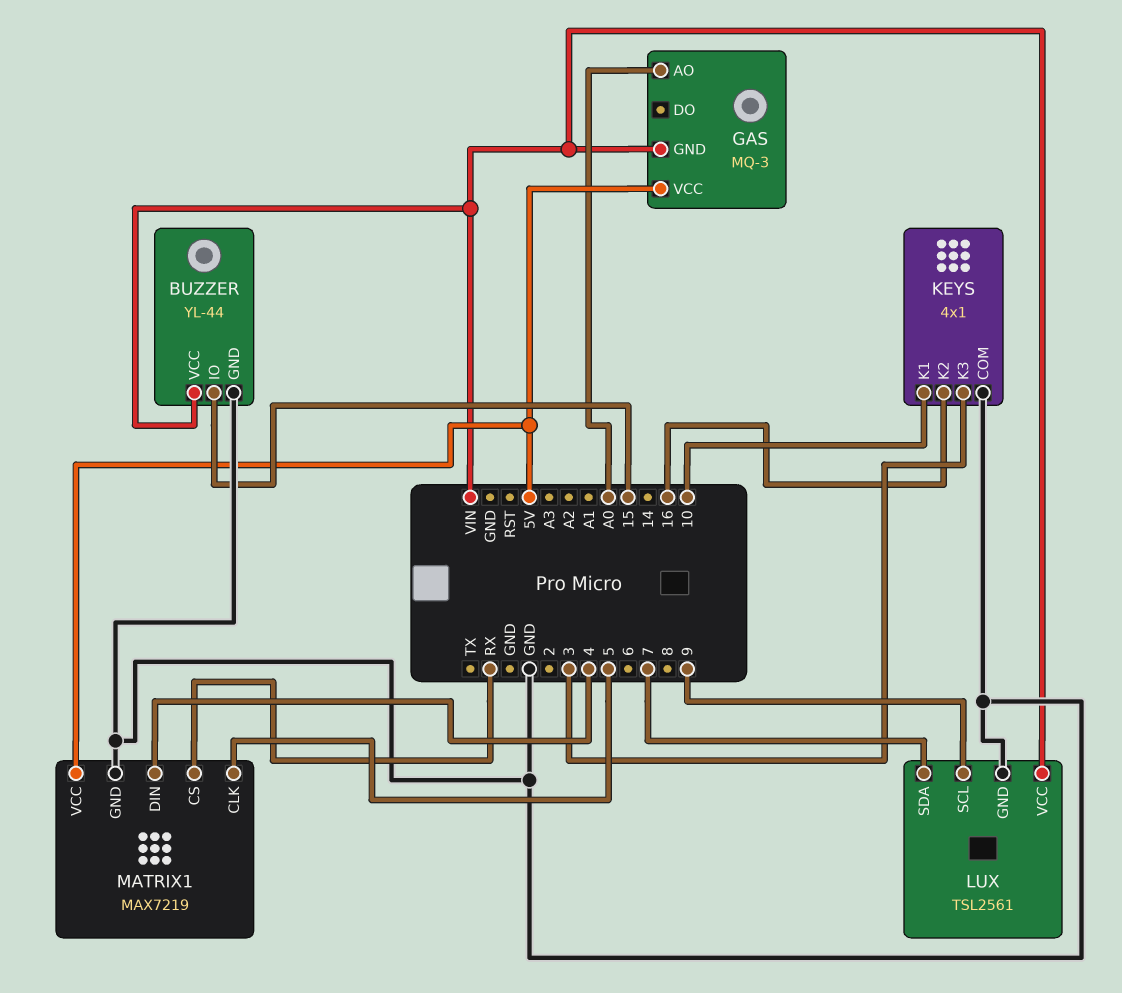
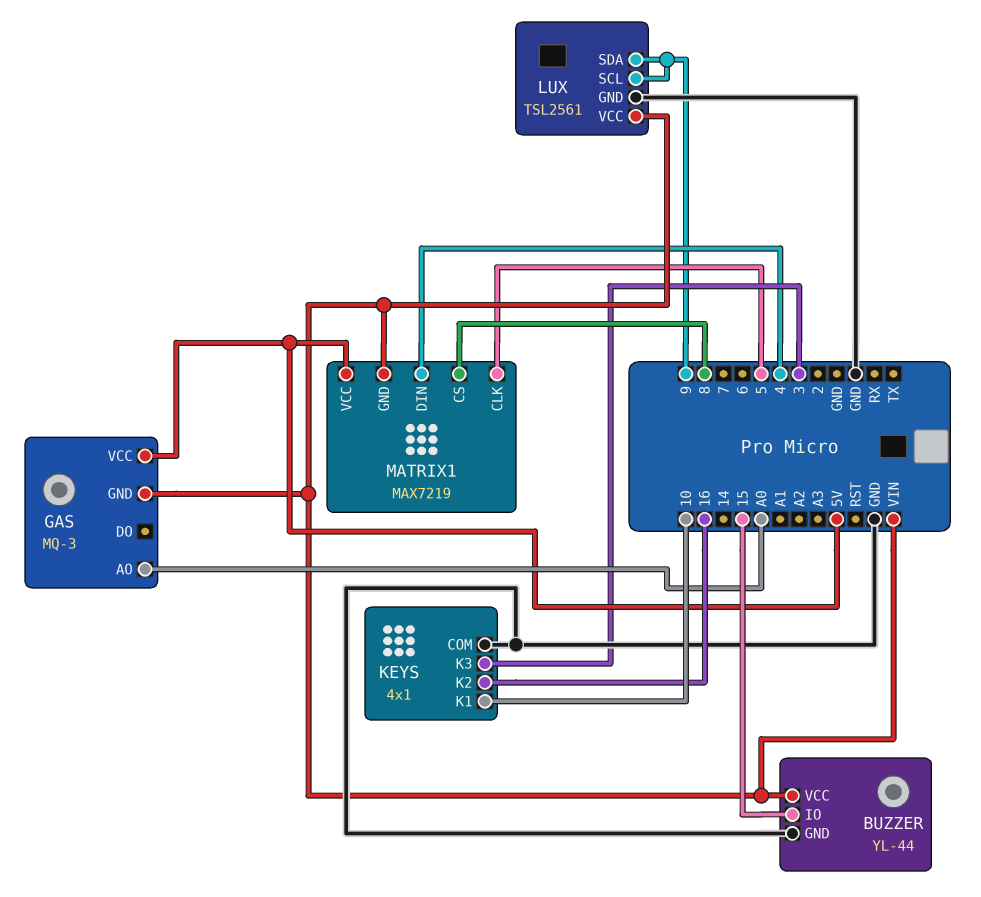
LUX pin SDA: 7 -> 9
MATRIX1 pin CS: RX -> 8
MATRIX1 pin GND: GND -> VIN

